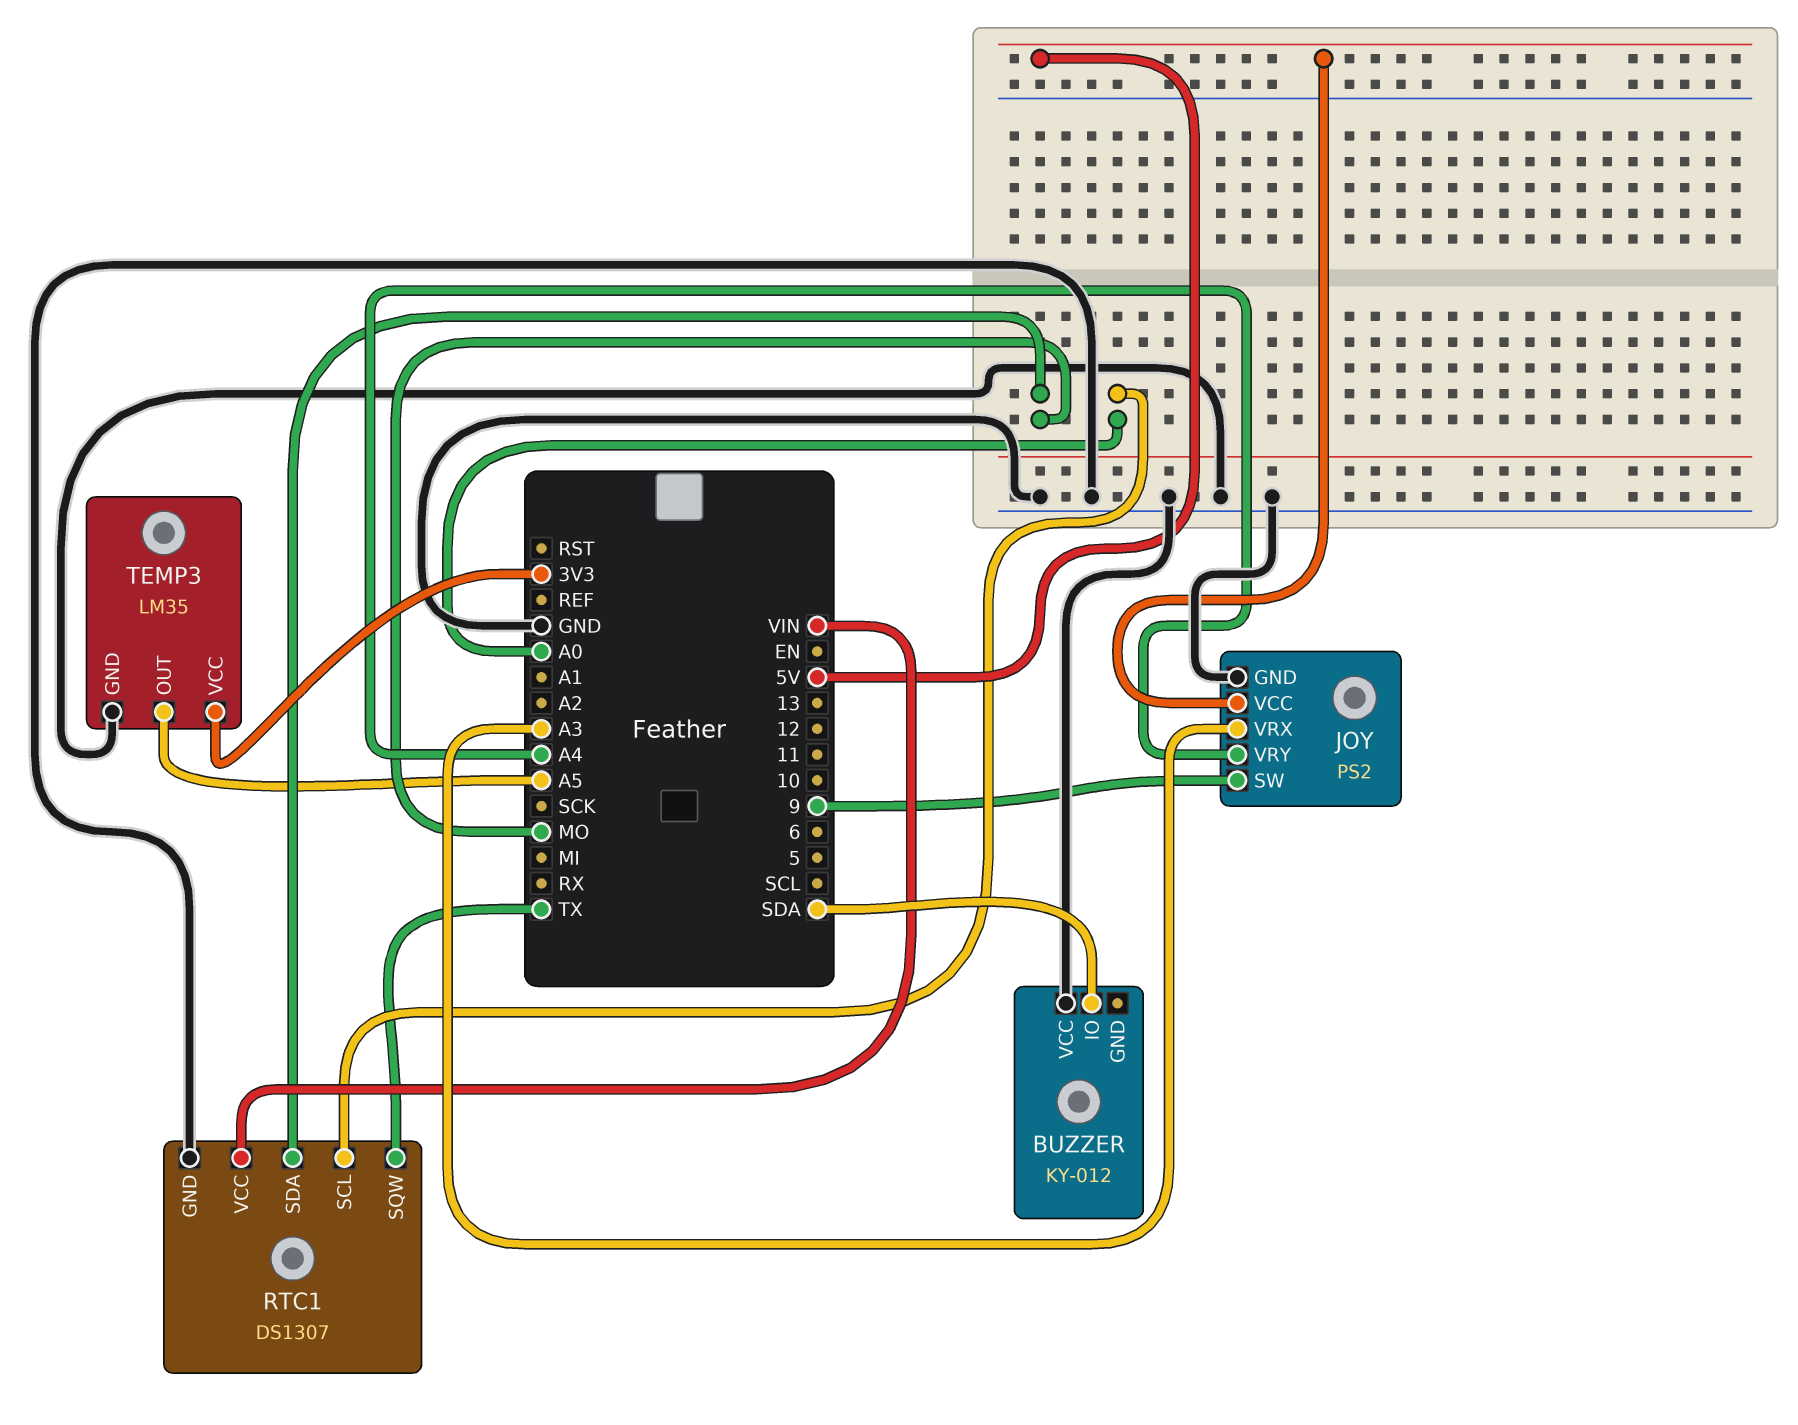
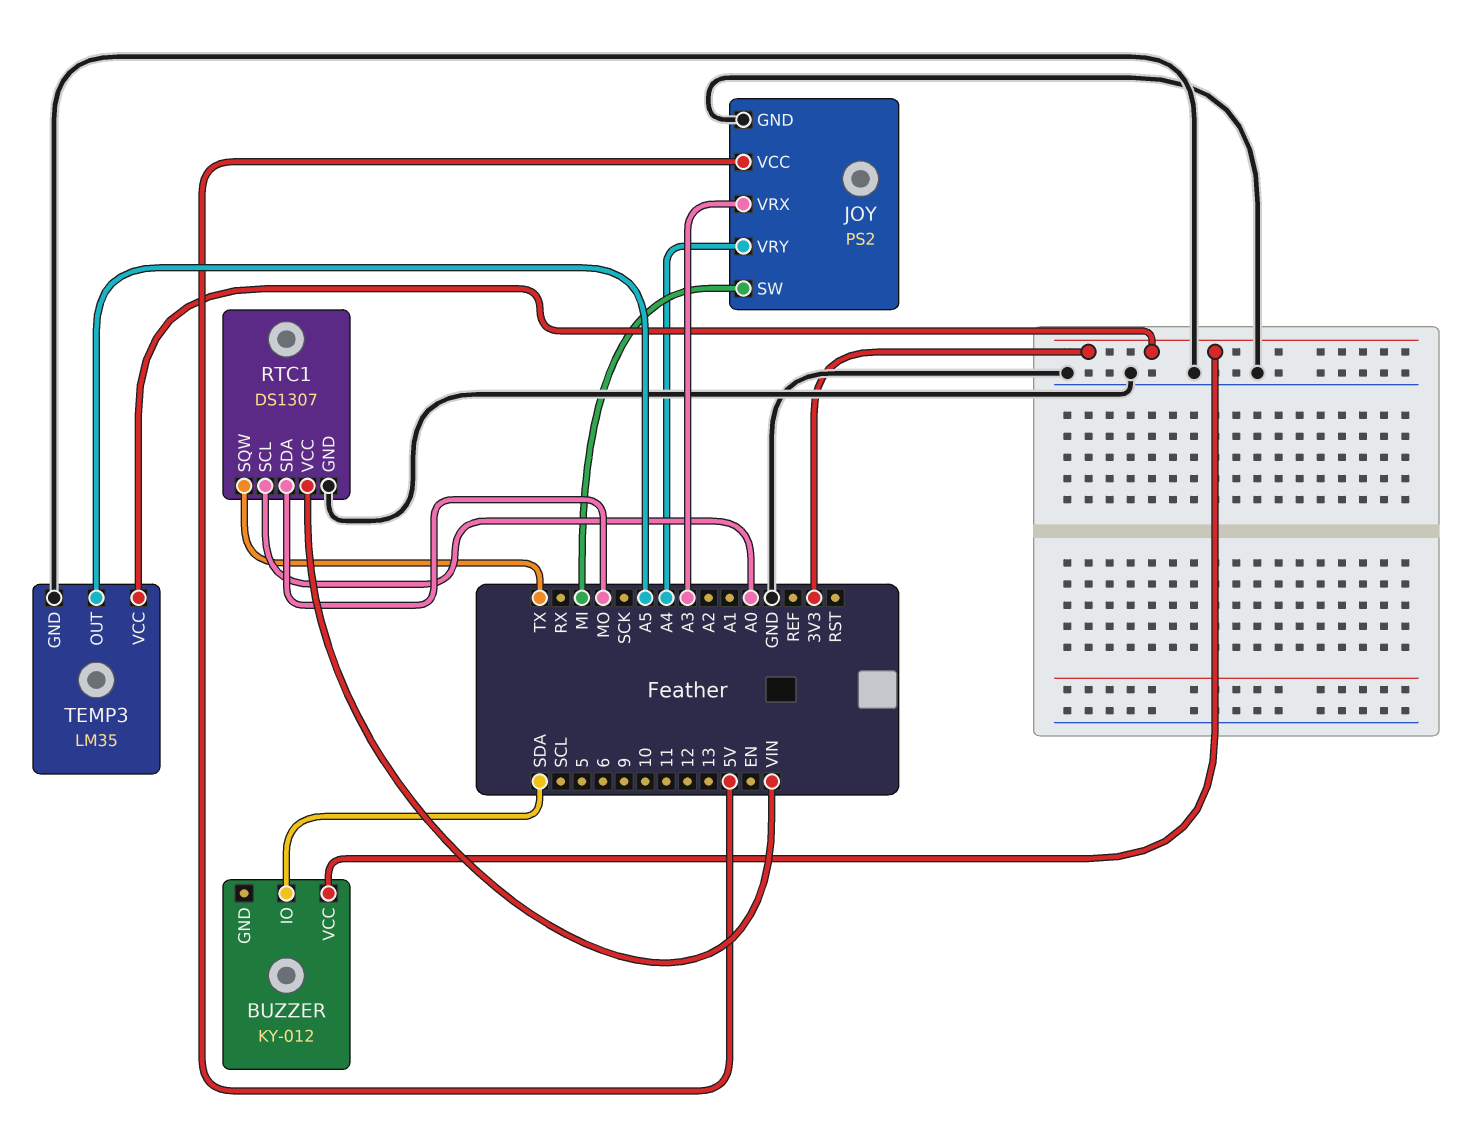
BUZZER pin VCC: GND -> 3V3
JOY pin SW: 9 -> MI

